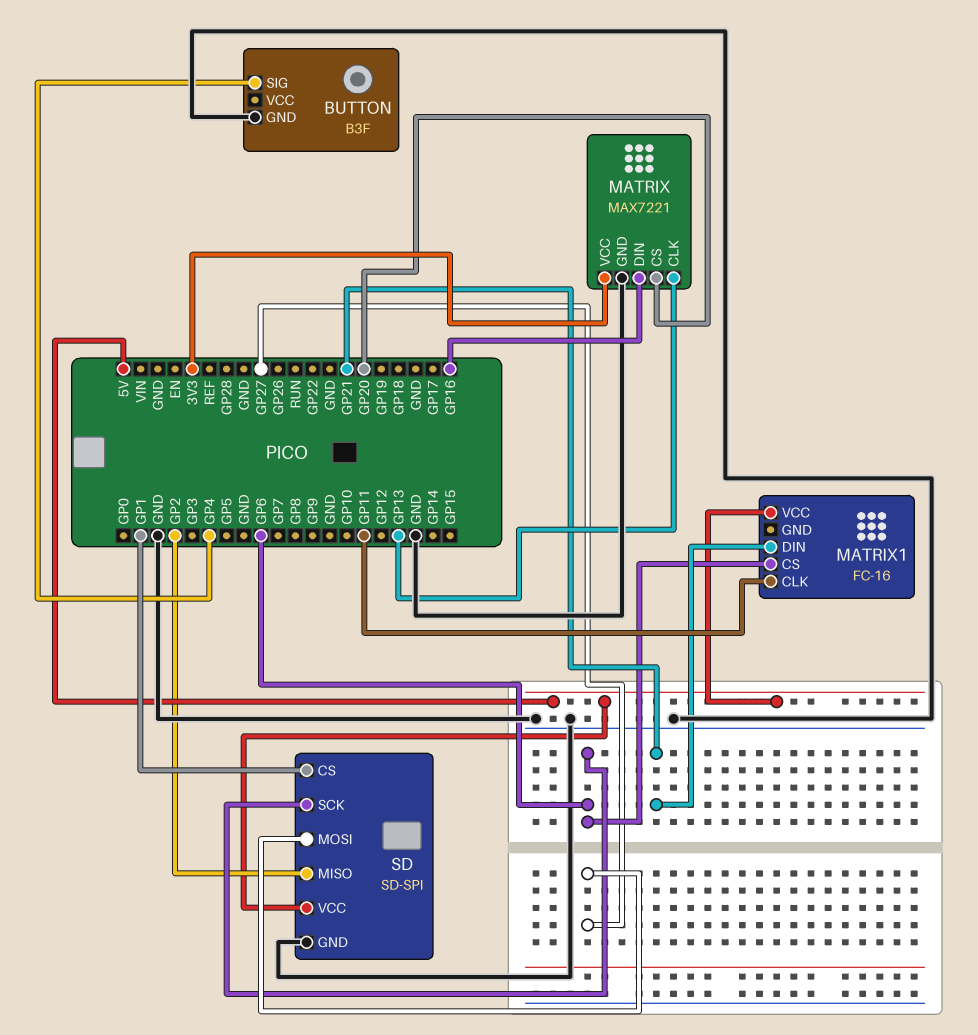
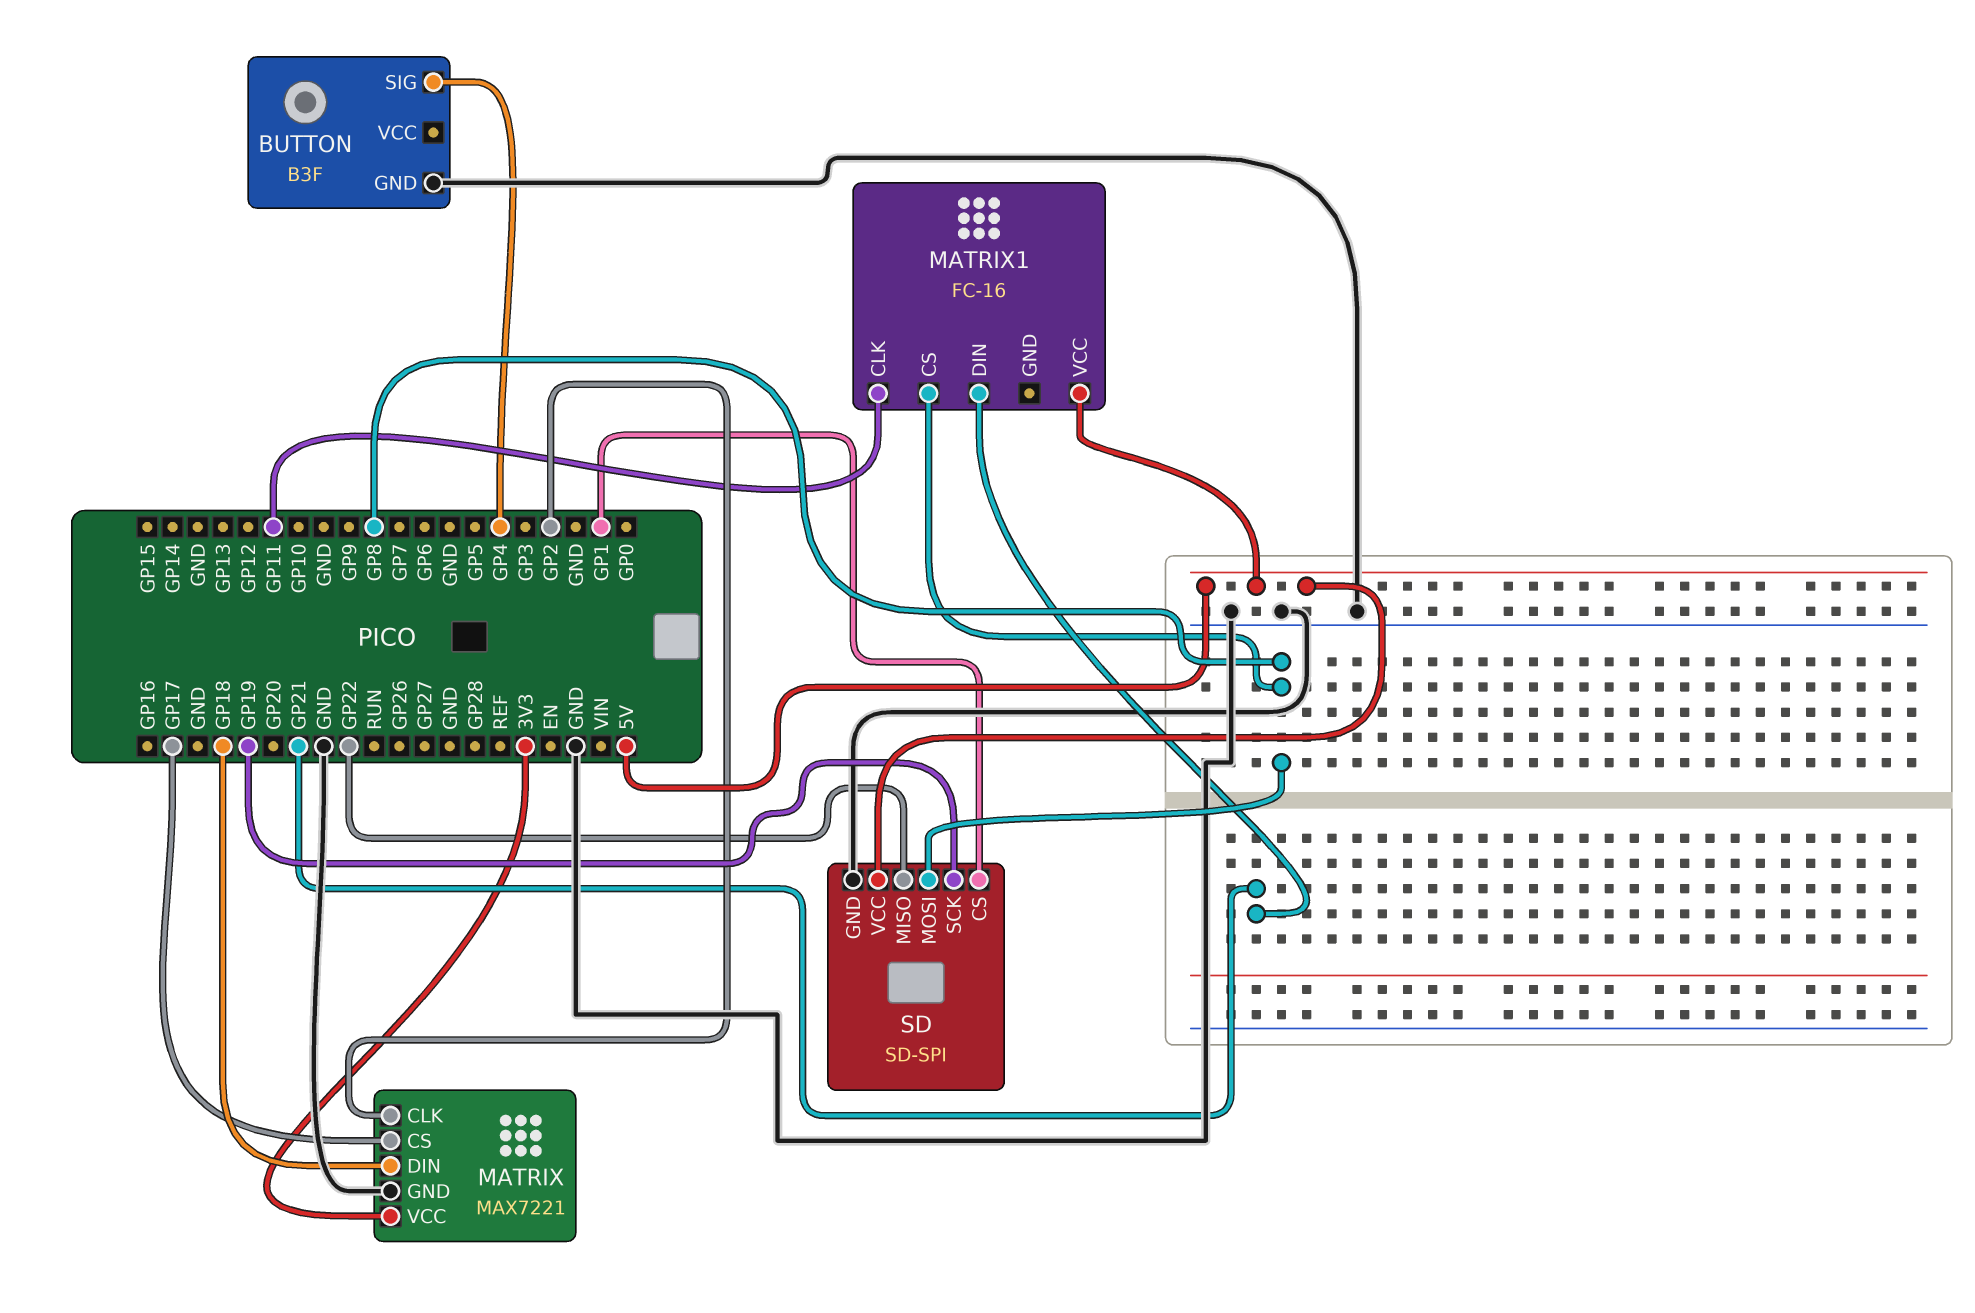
MATRIX pin CLK: GP13 -> GP2
MATRIX pin CS: GP20 -> GP17
MATRIX pin DIN: GP16 -> GP18
MATRIX1 pin CS: GP6 -> GP8
SD pin MISO: GP2 -> GP22
SD pin MOSI: GP27 -> GP8
SD pin SCK: GP6 -> GP19

